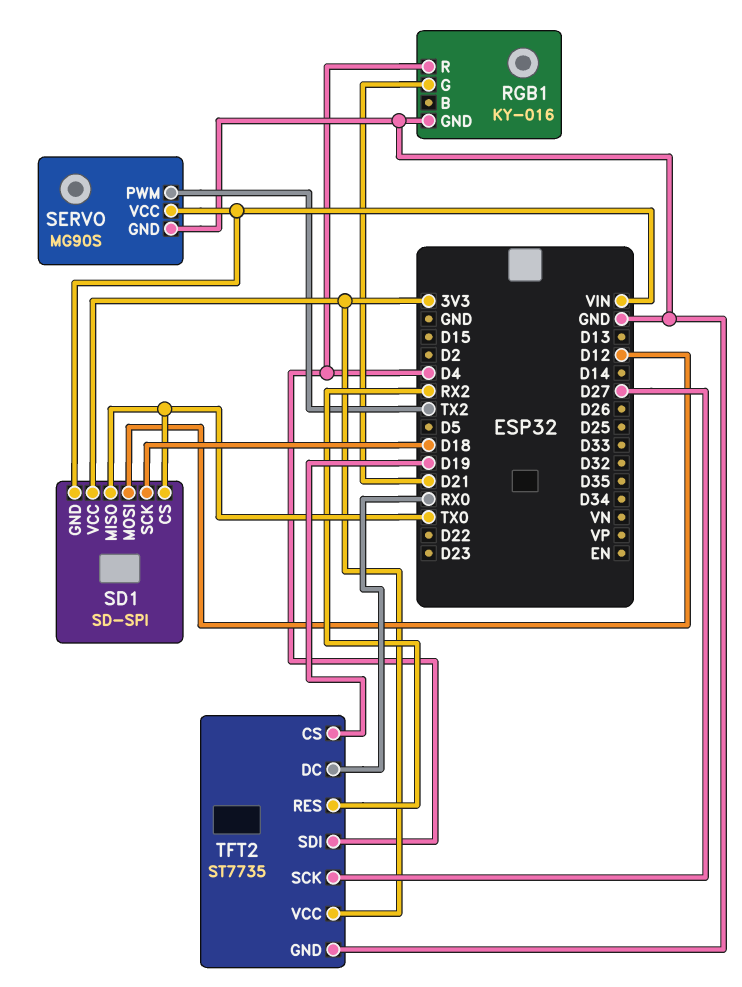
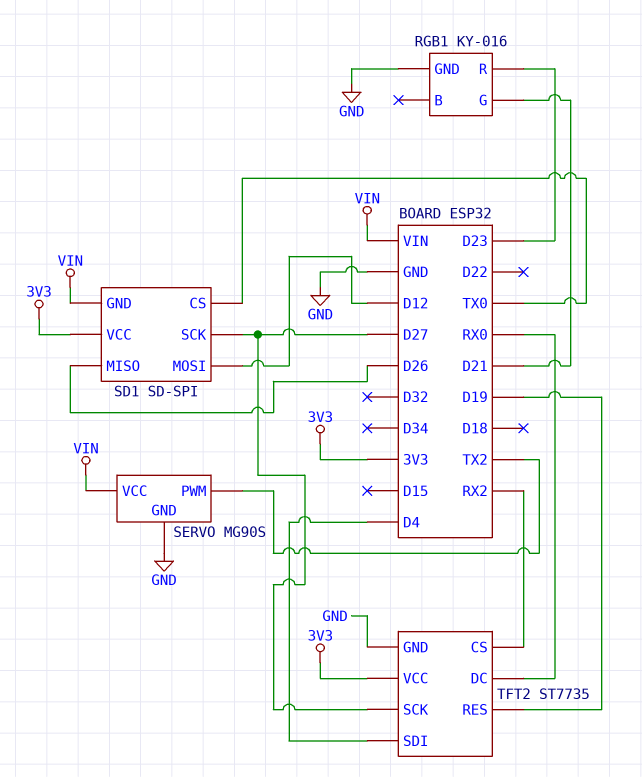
RGB1 pin R: D4 -> D23
SD1 pin MISO: TX0 -> D26
SD1 pin SCK: D18 -> D27
TFT2 pin CS: D19 -> RX2
TFT2 pin RES: RX2 -> D19

